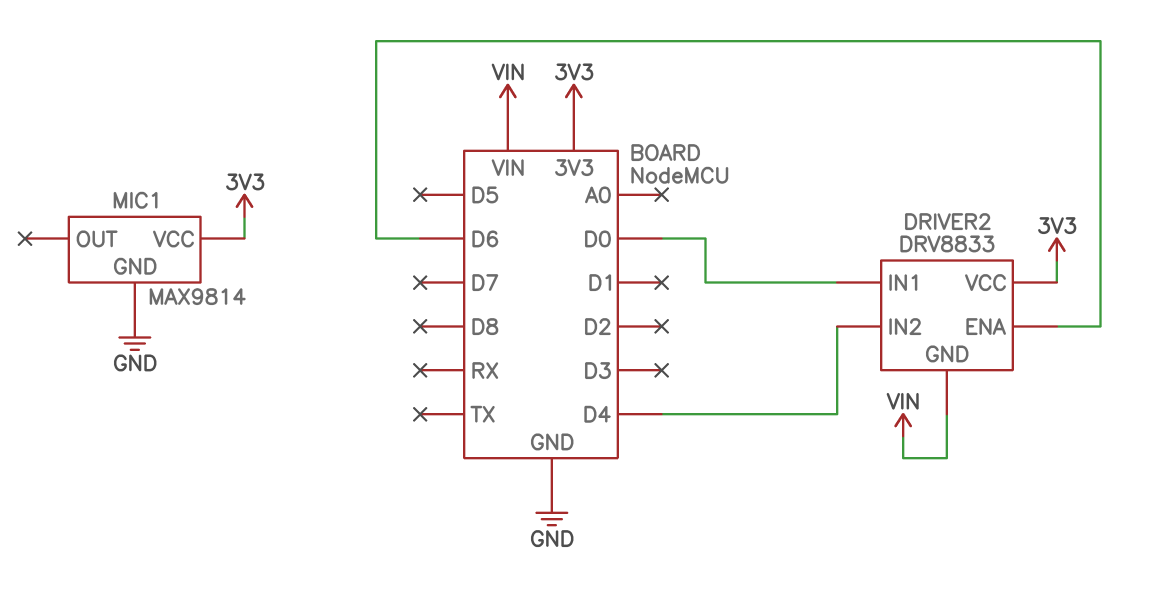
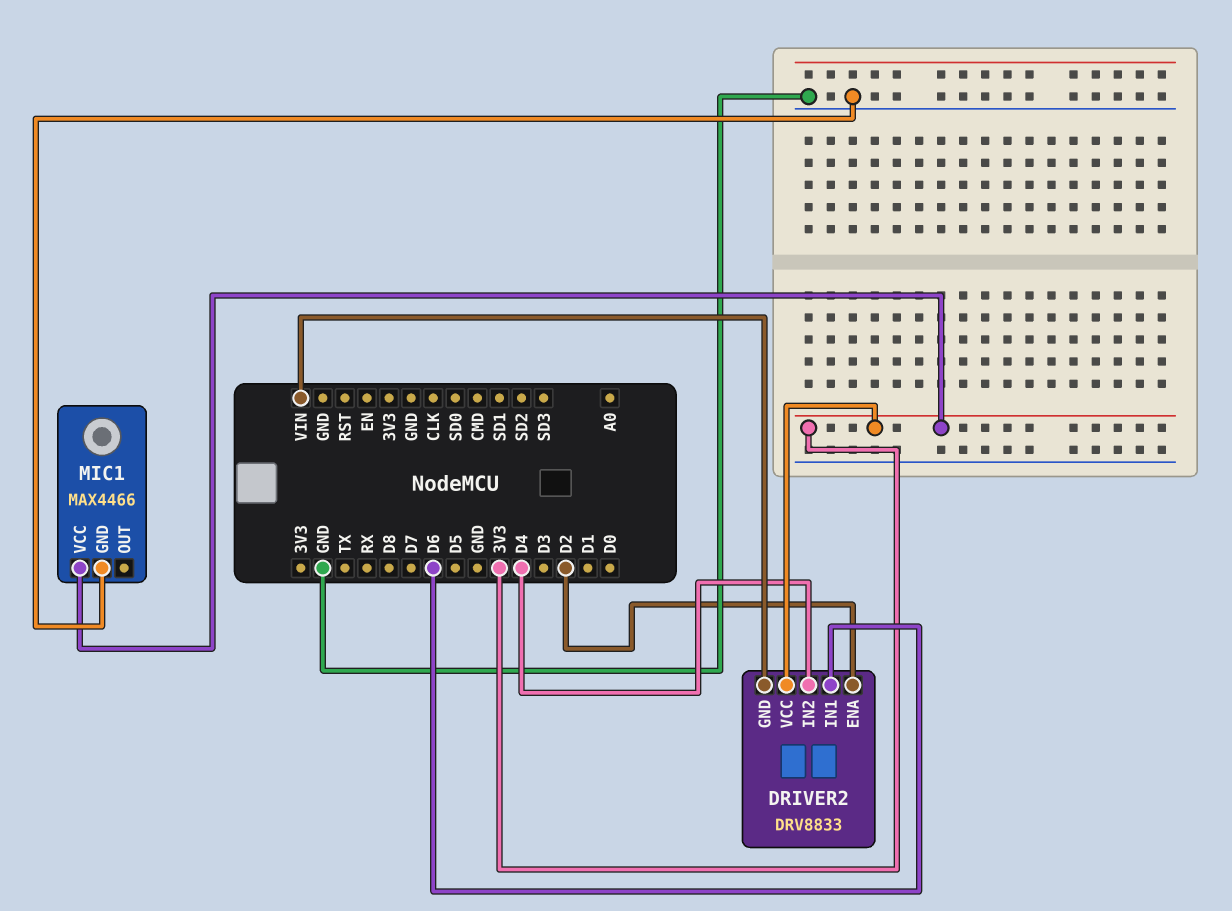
DRIVER2 pin ENA: D6 -> D2
DRIVER2 pin IN1: D0 -> D6
MIC1: MAX9814 -> MAX4466

